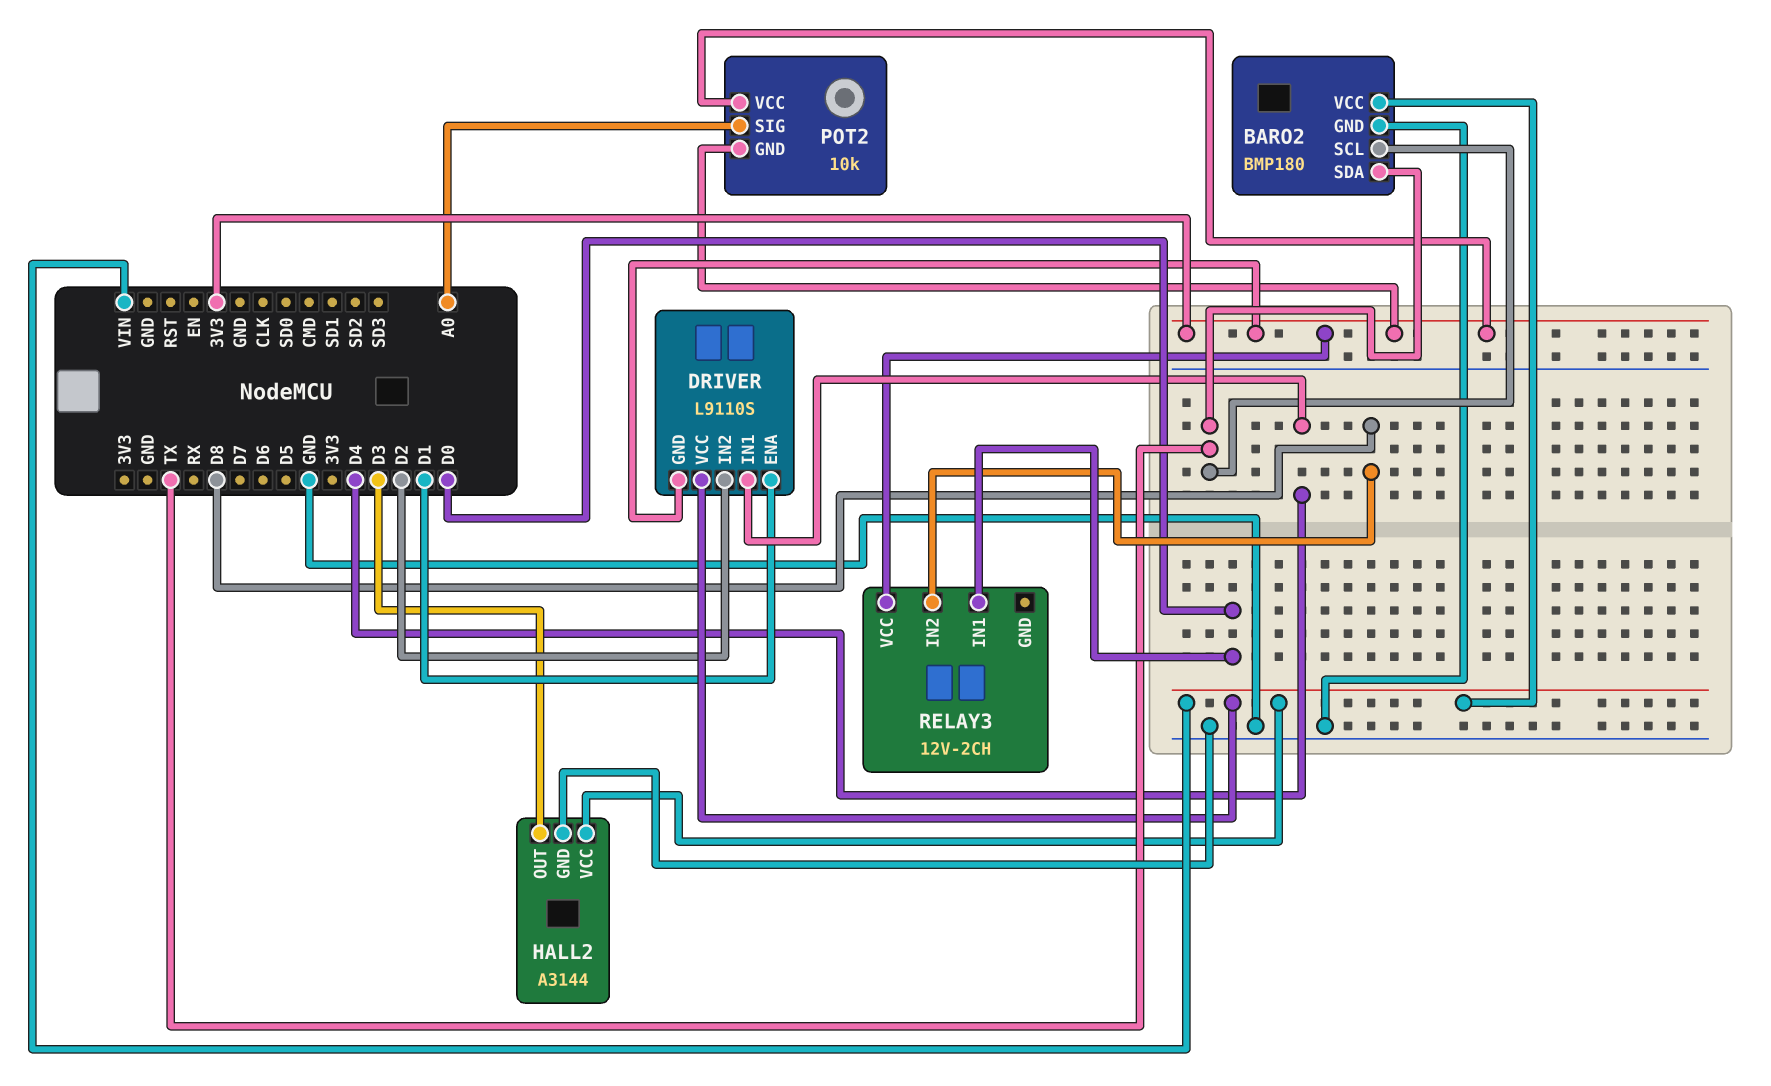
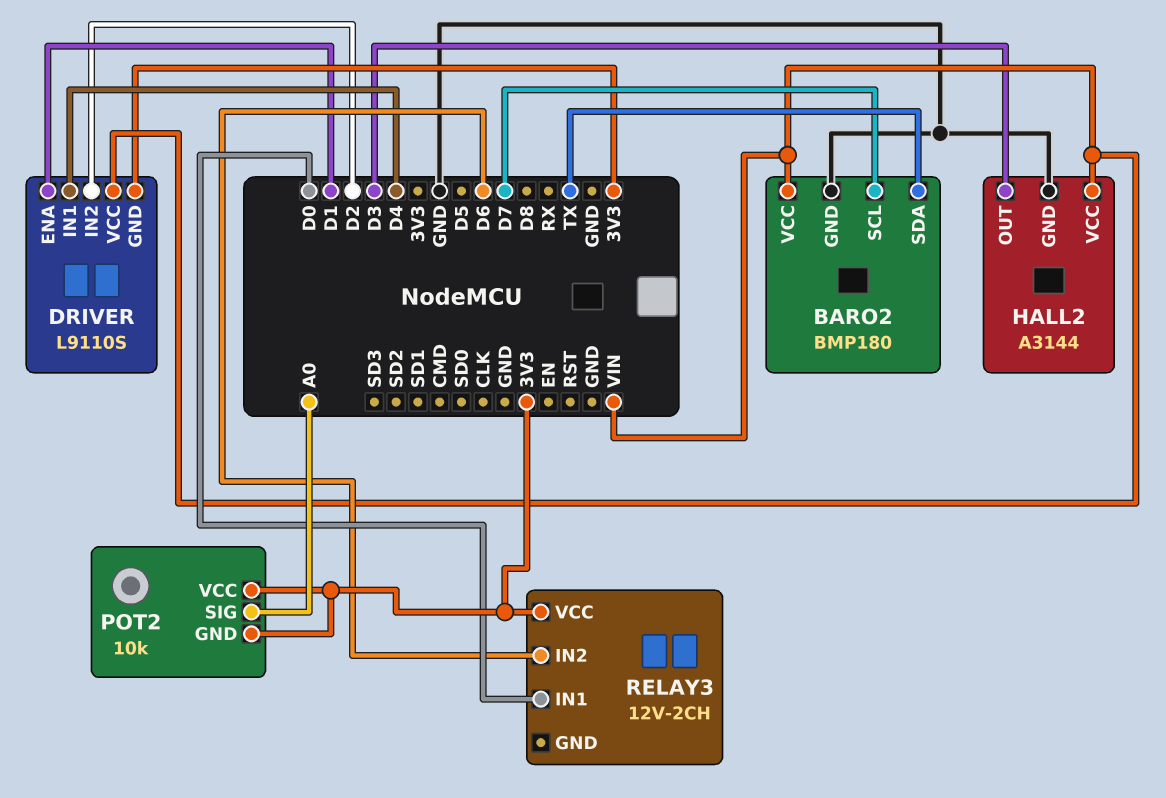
BARO2 pin SCL: TX -> D7
RELAY3 pin IN2: D8 -> D6

